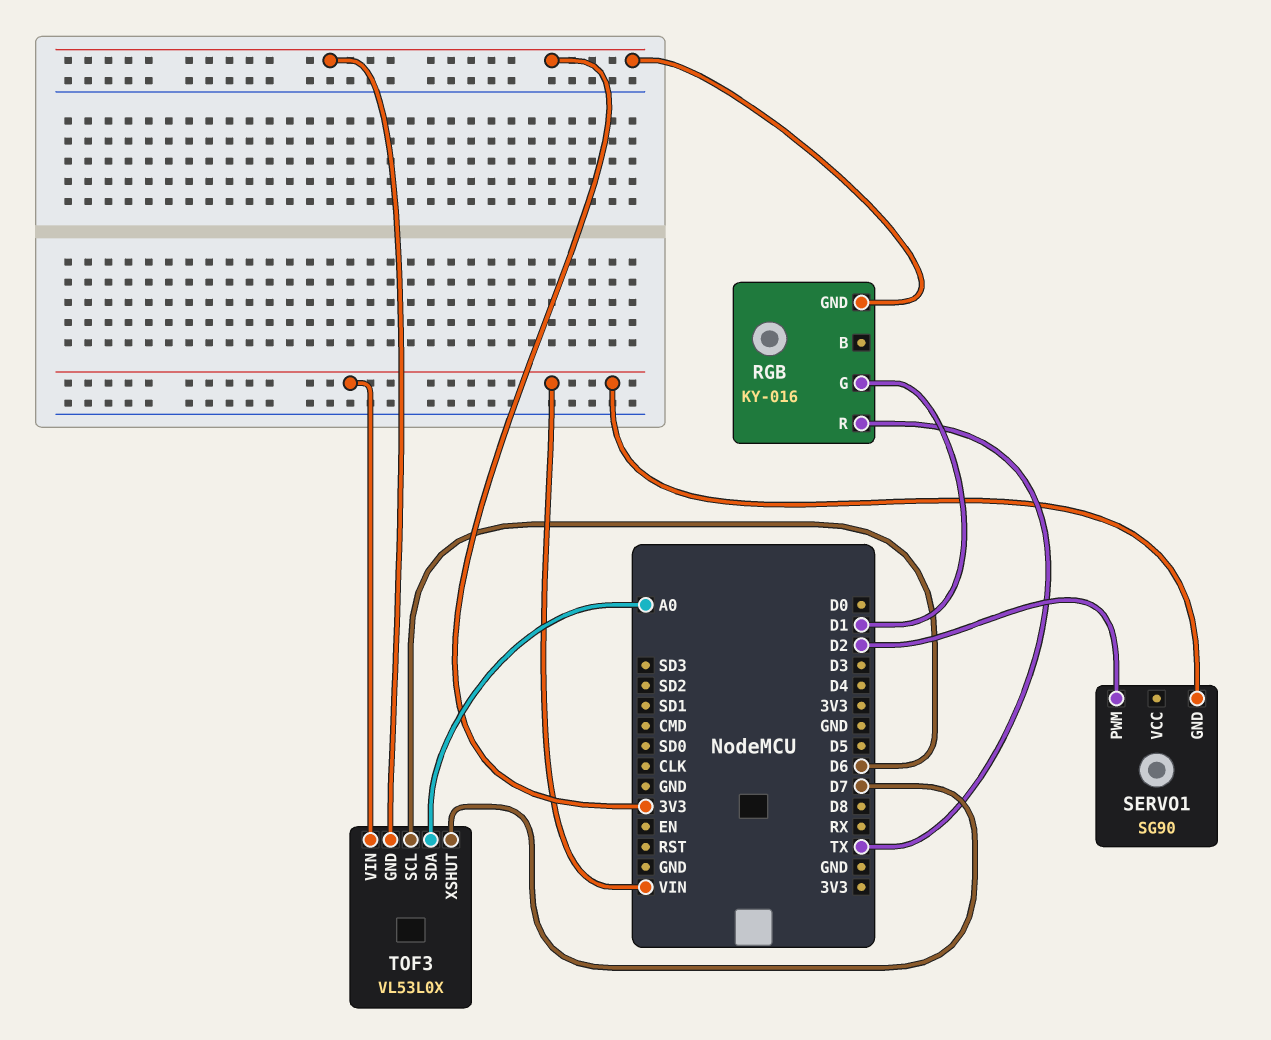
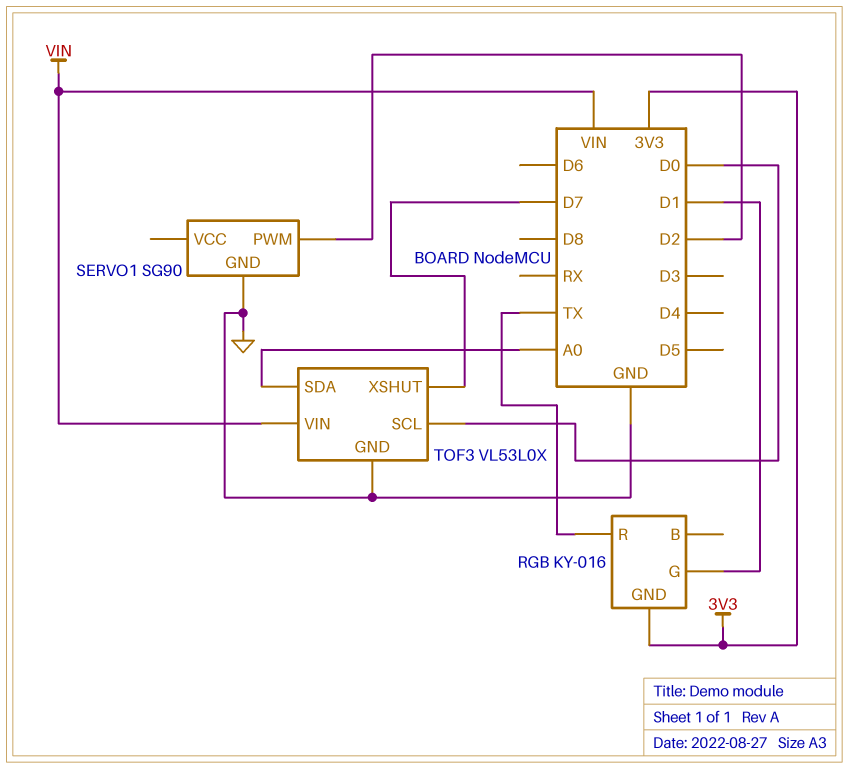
SERVO1 pin GND: VIN -> GND
TOF3 pin GND: 3V3 -> GND
TOF3 pin SCL: D6 -> D0

